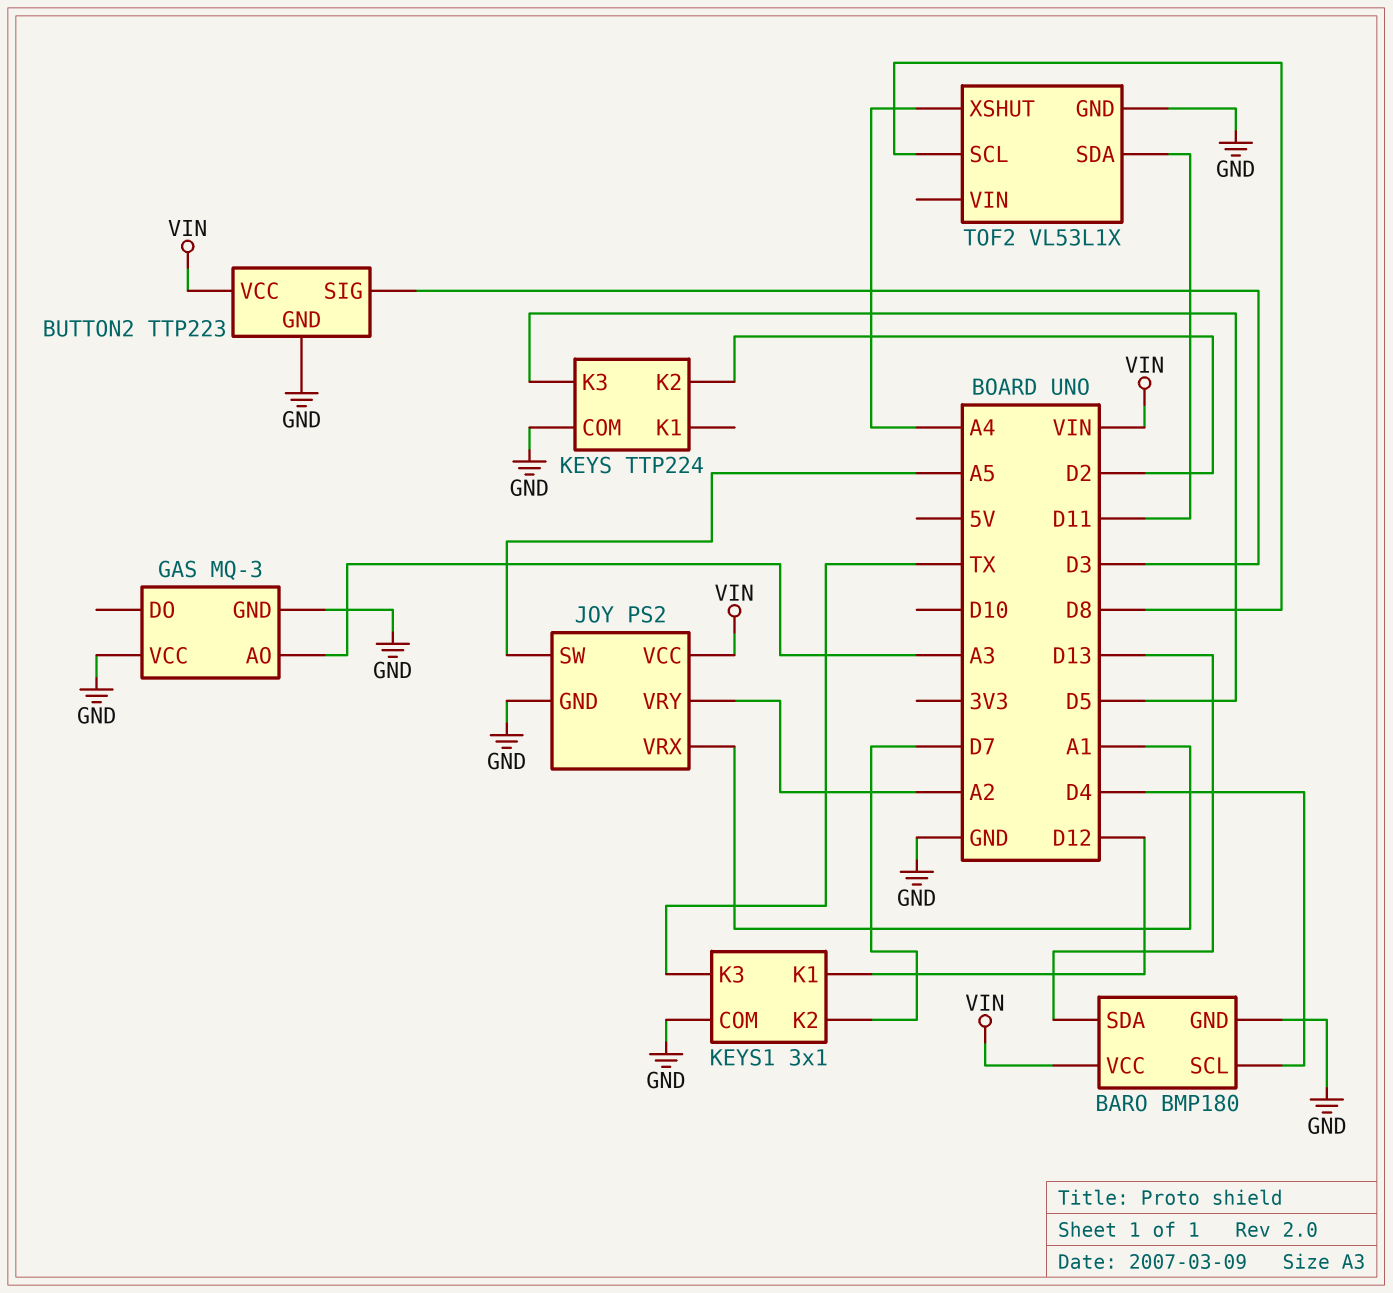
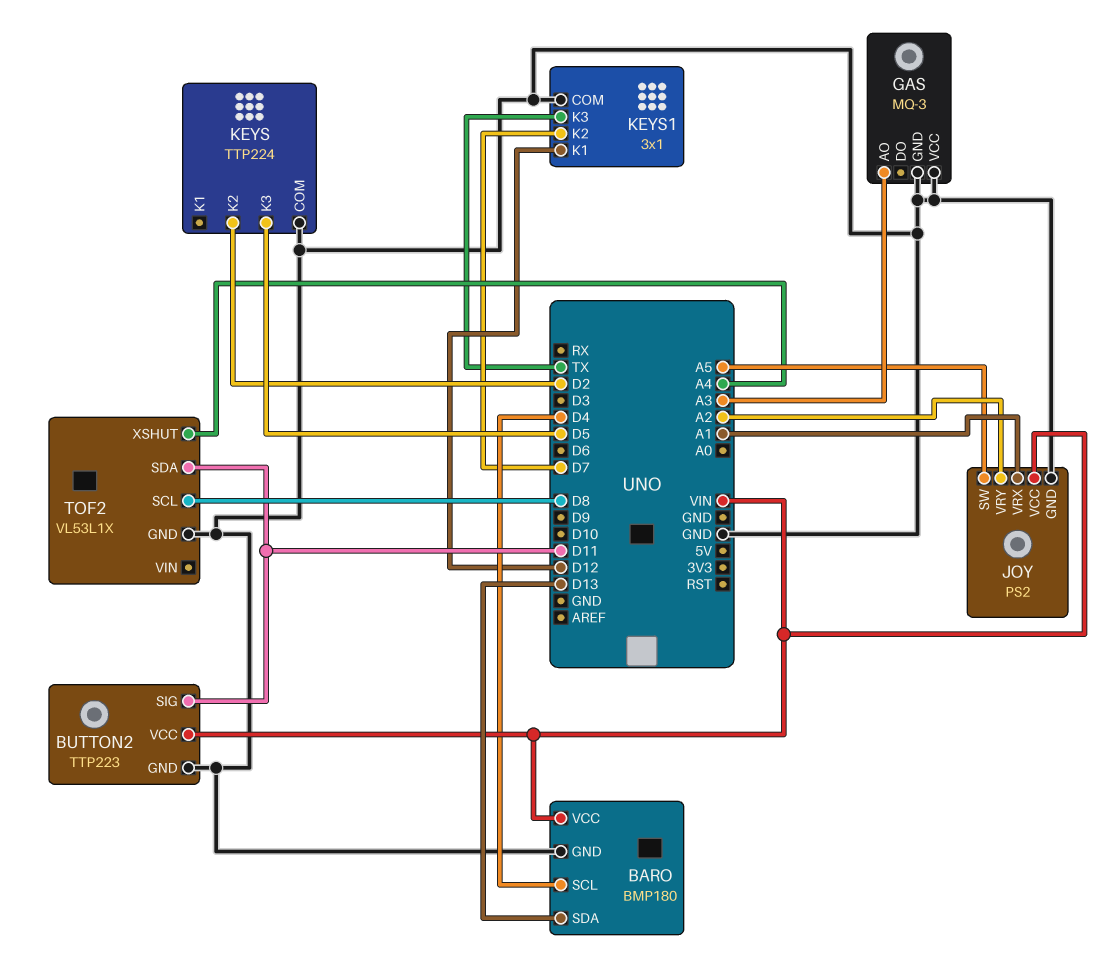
BUTTON2 pin SIG: D3 -> D11

